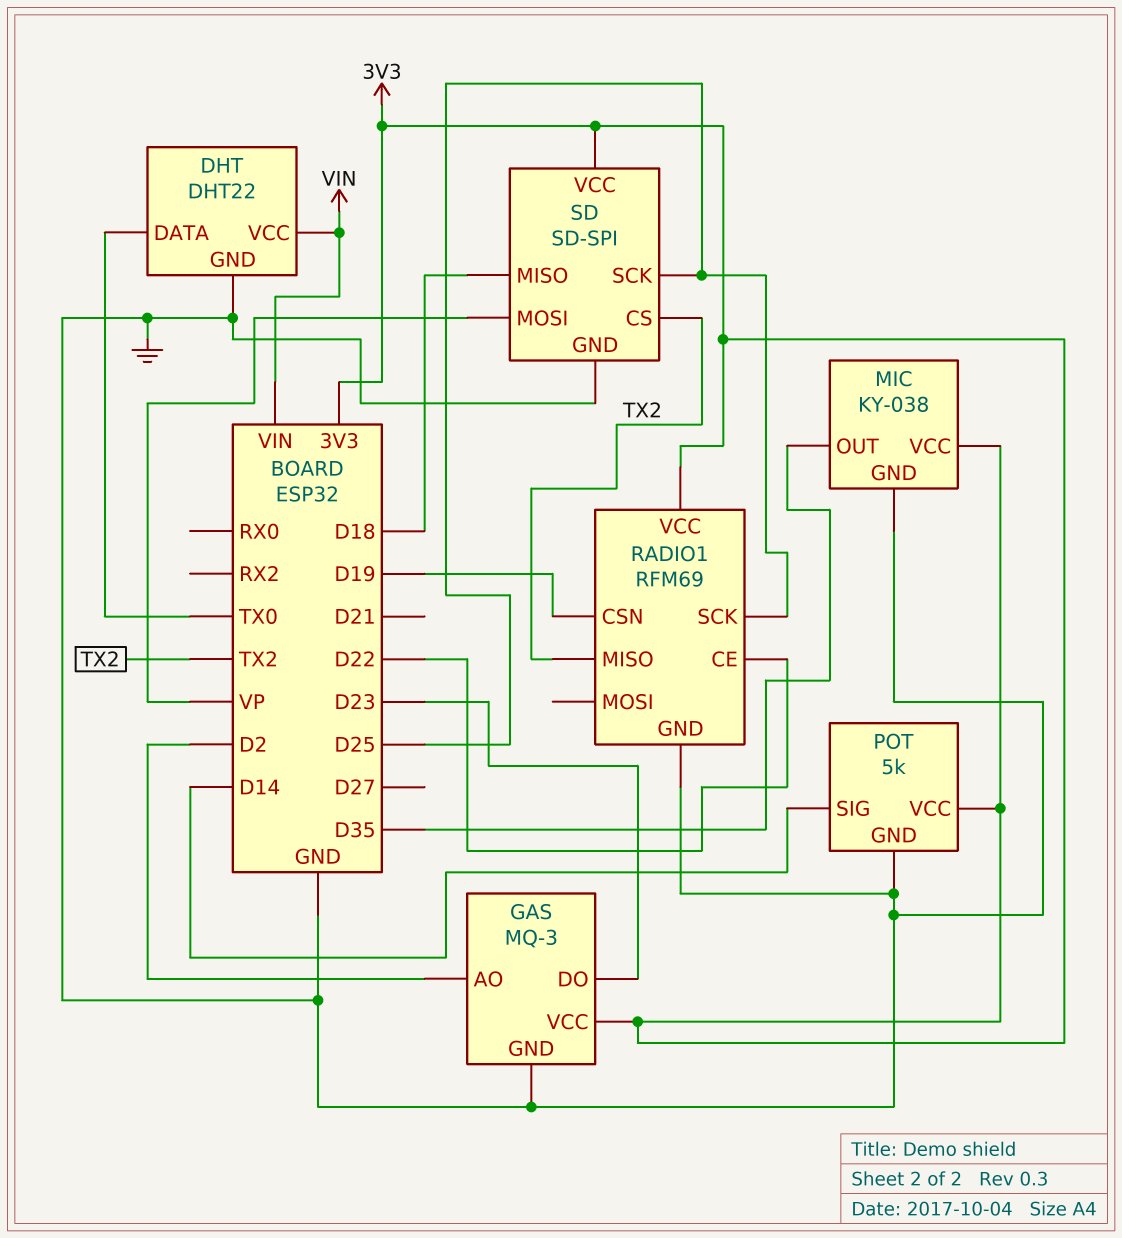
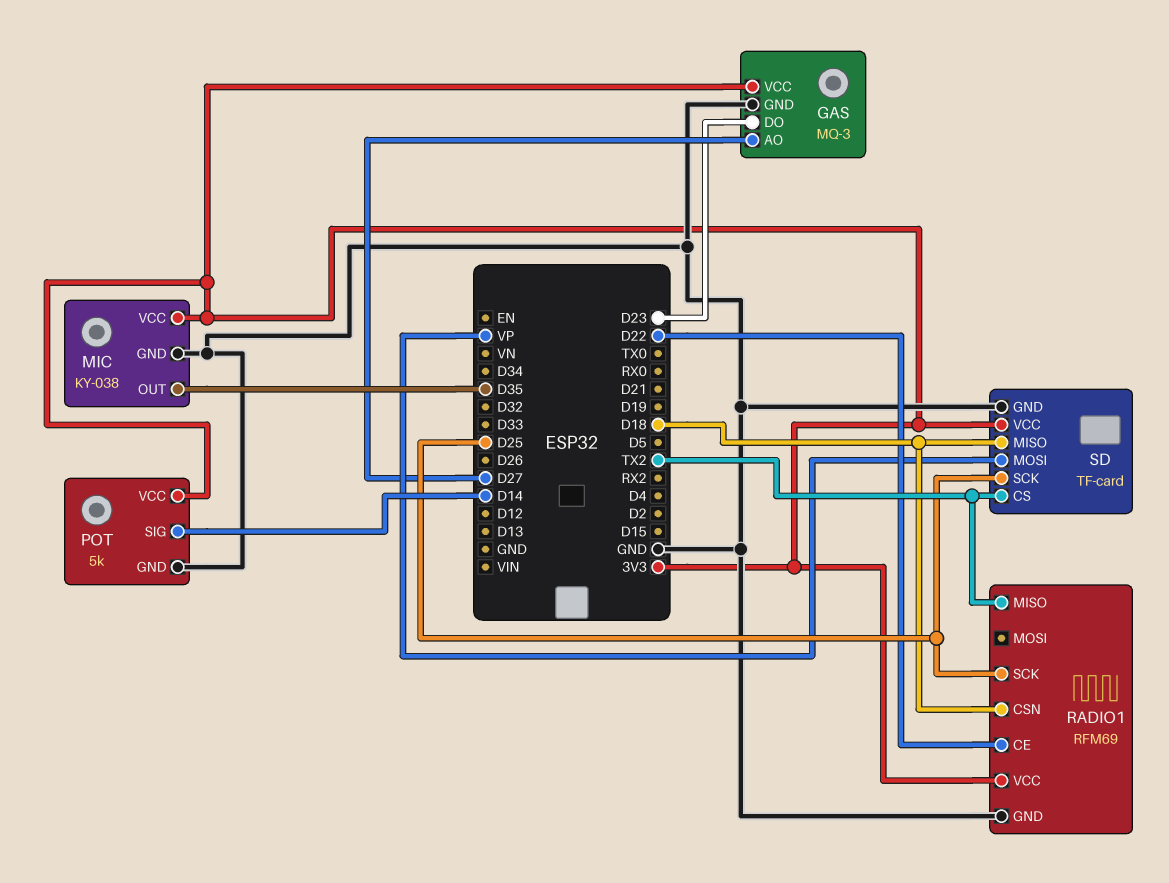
DHT: DHT22 -> none
DHT pin DATA: TX0 -> none
DHT pin GND: GND -> none
DHT pin VCC: VIN -> none
GAS pin AO: D2 -> D27
RADIO1 pin CSN: D19 -> D18
SD: SD-SPI -> TF-card

